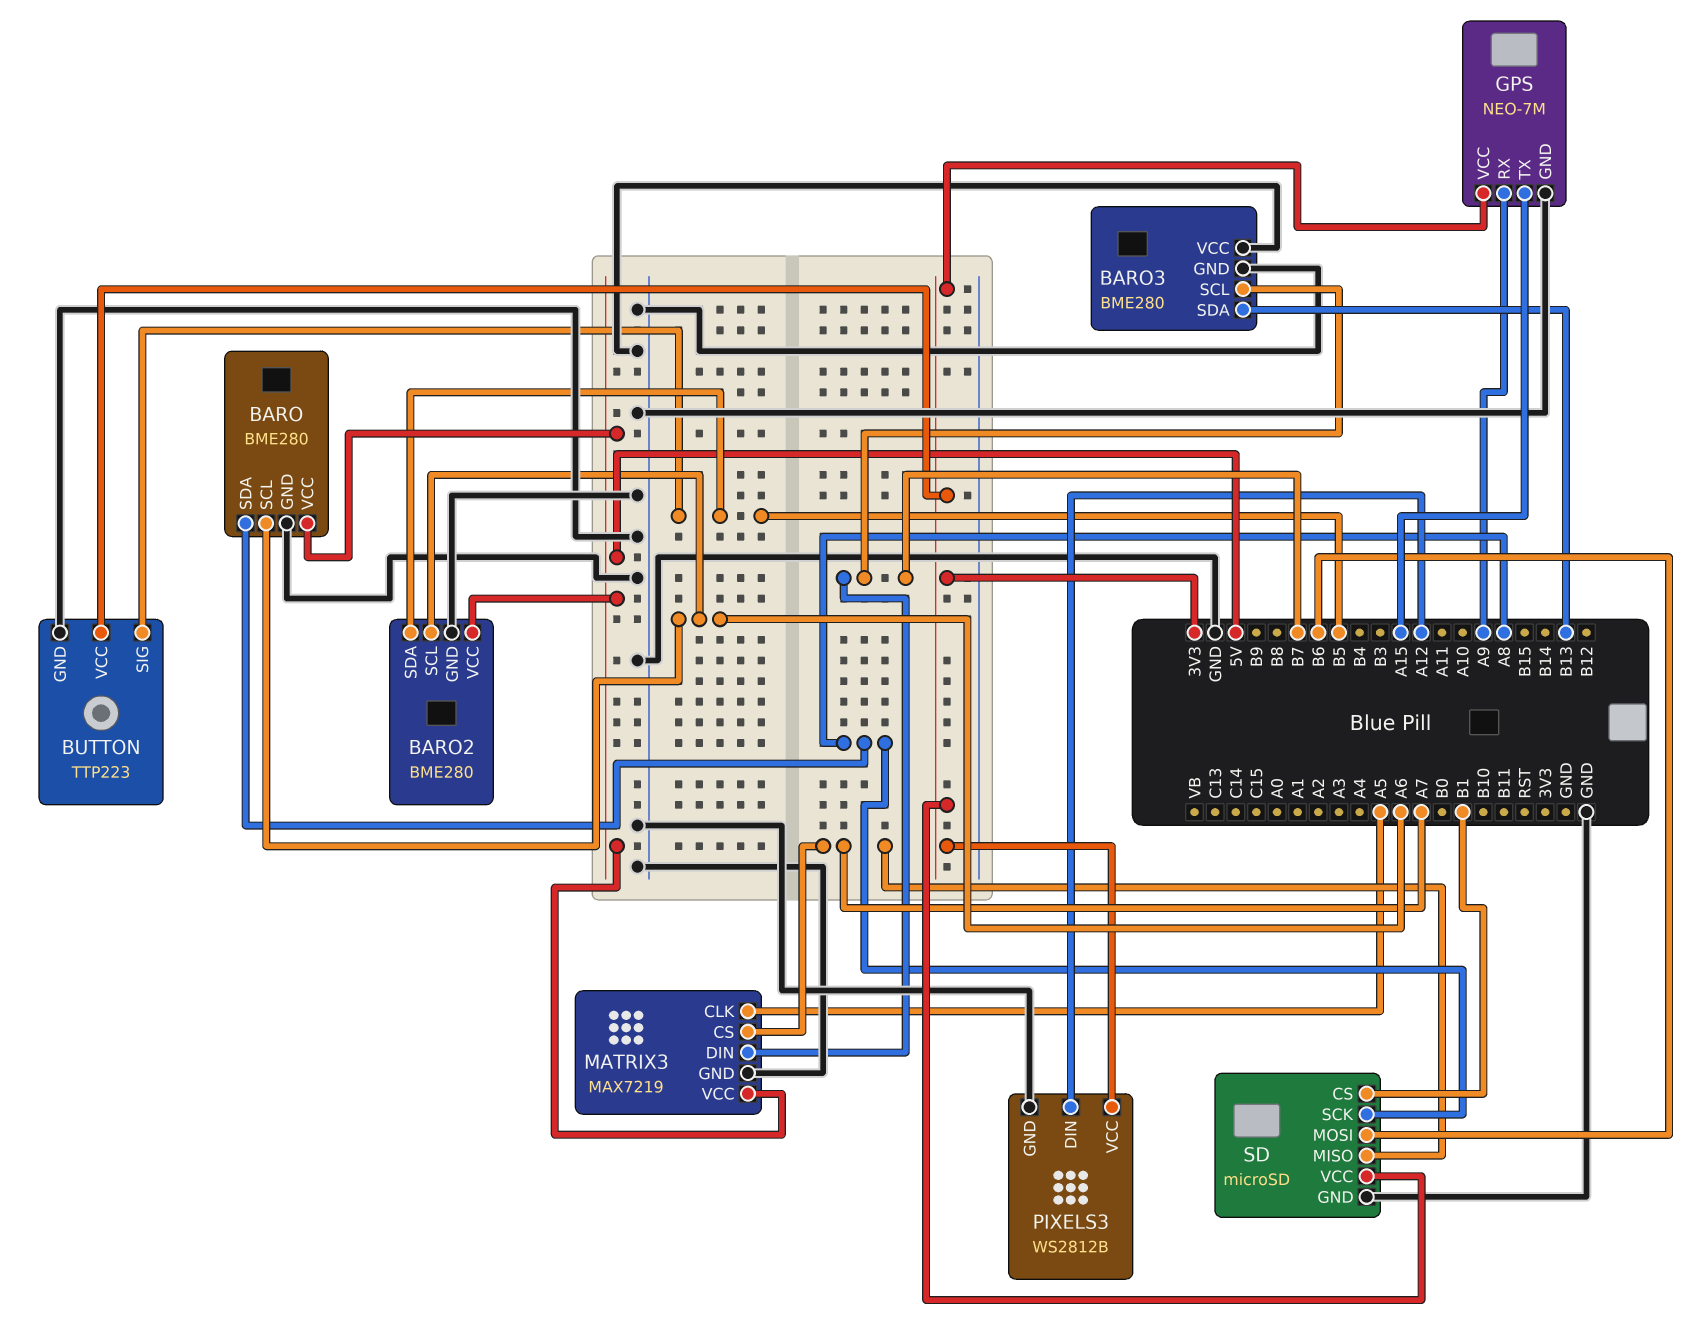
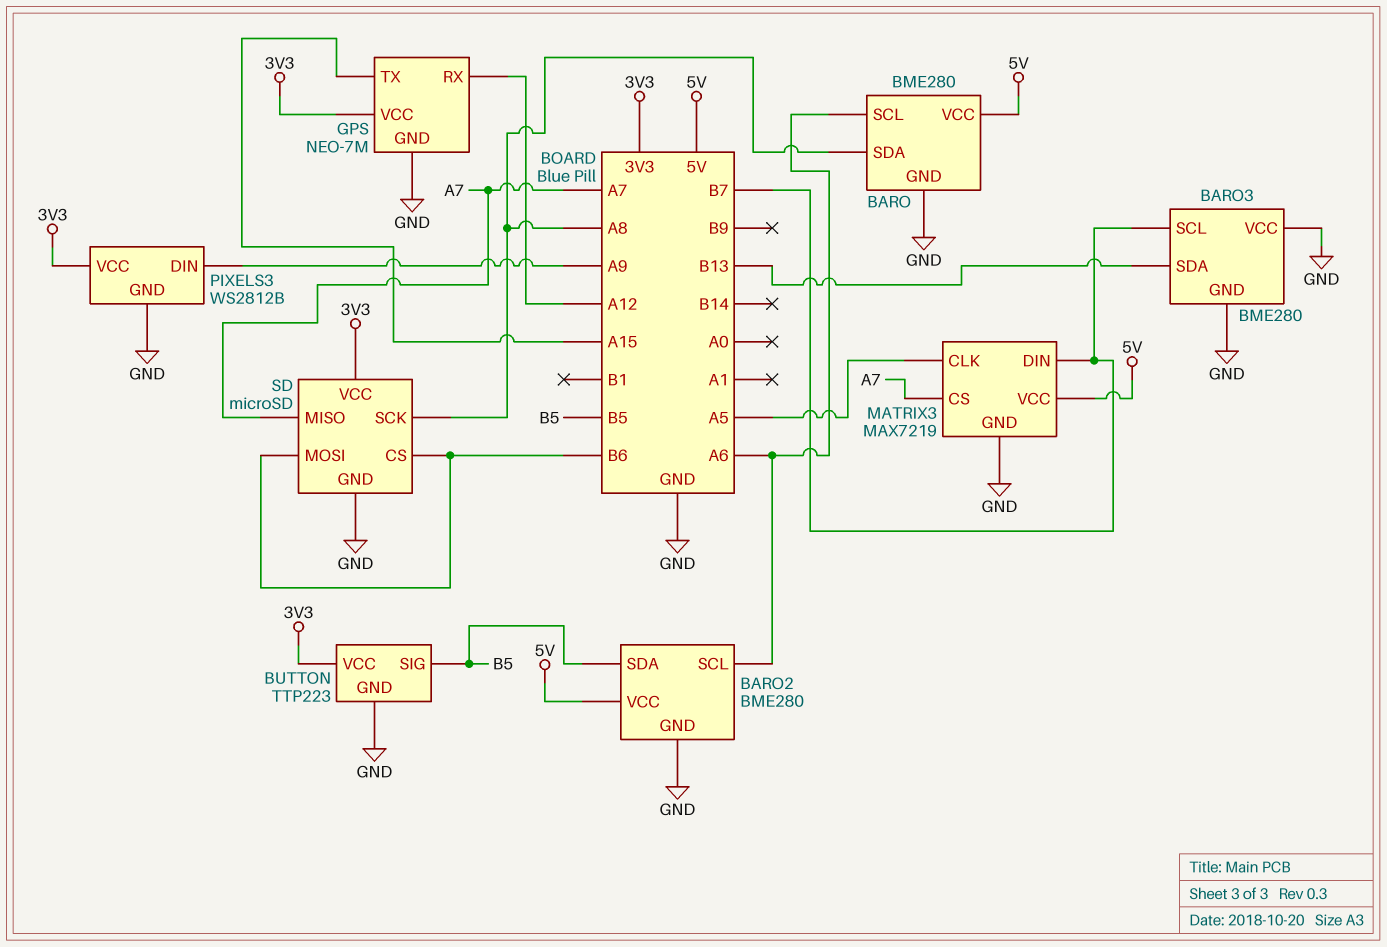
GPS pin RX: A9 -> A12
PIXELS3 pin DIN: A12 -> A9
SD pin CS: B1 -> B6

